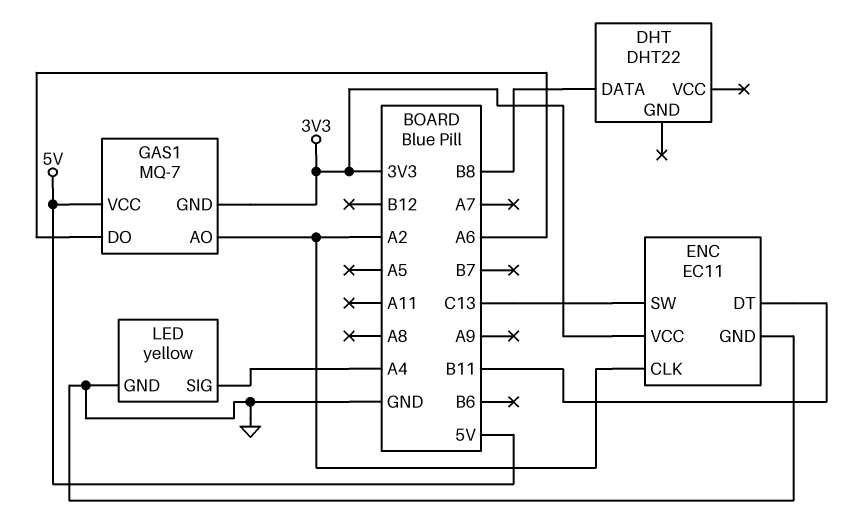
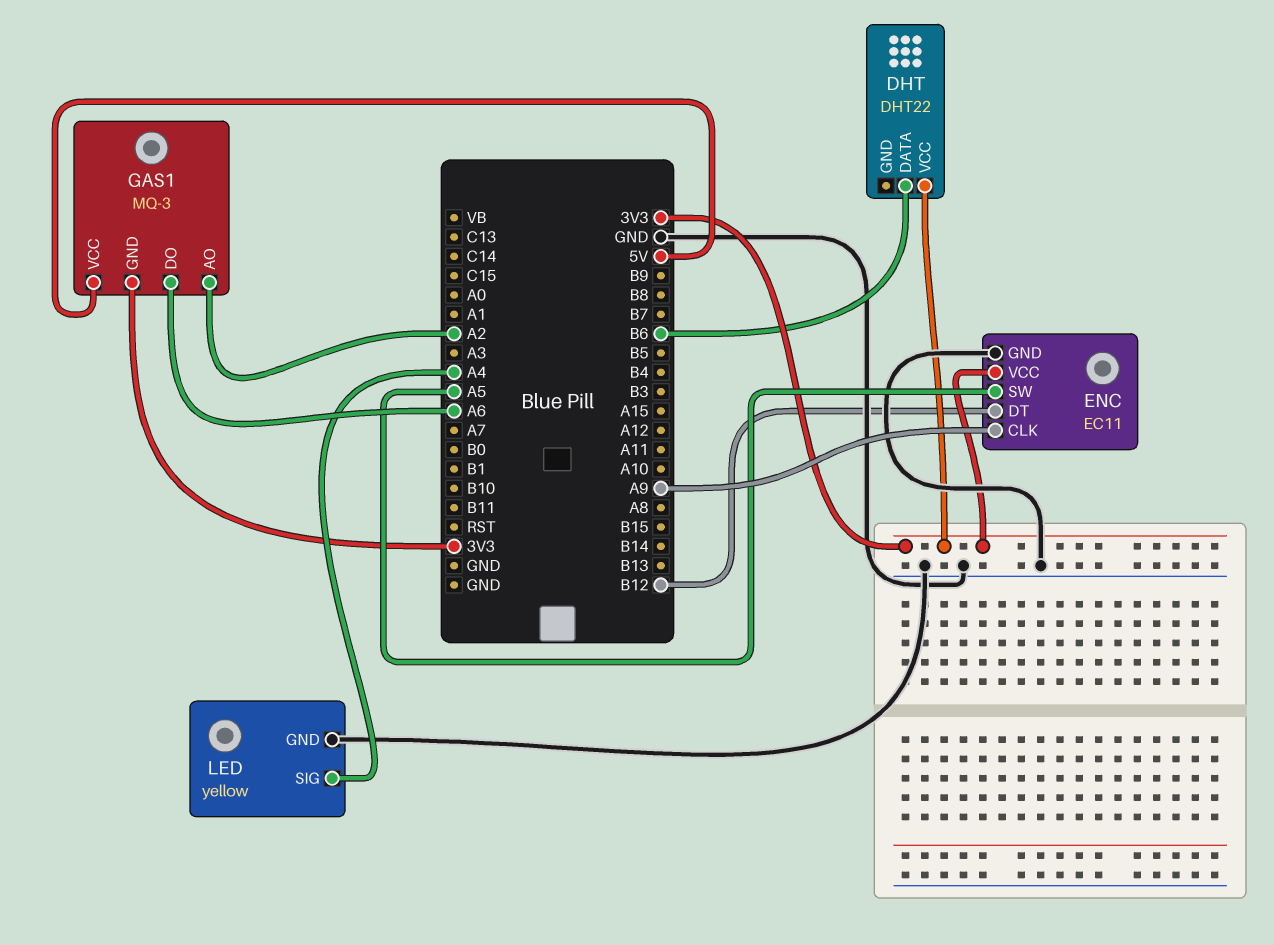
DHT pin DATA: B8 -> B6
DHT pin VCC: none -> 3V3
ENC pin CLK: A2 -> A9
ENC pin DT: B11 -> B12
ENC pin SW: C13 -> A5
GAS1: MQ-7 -> MQ-3

